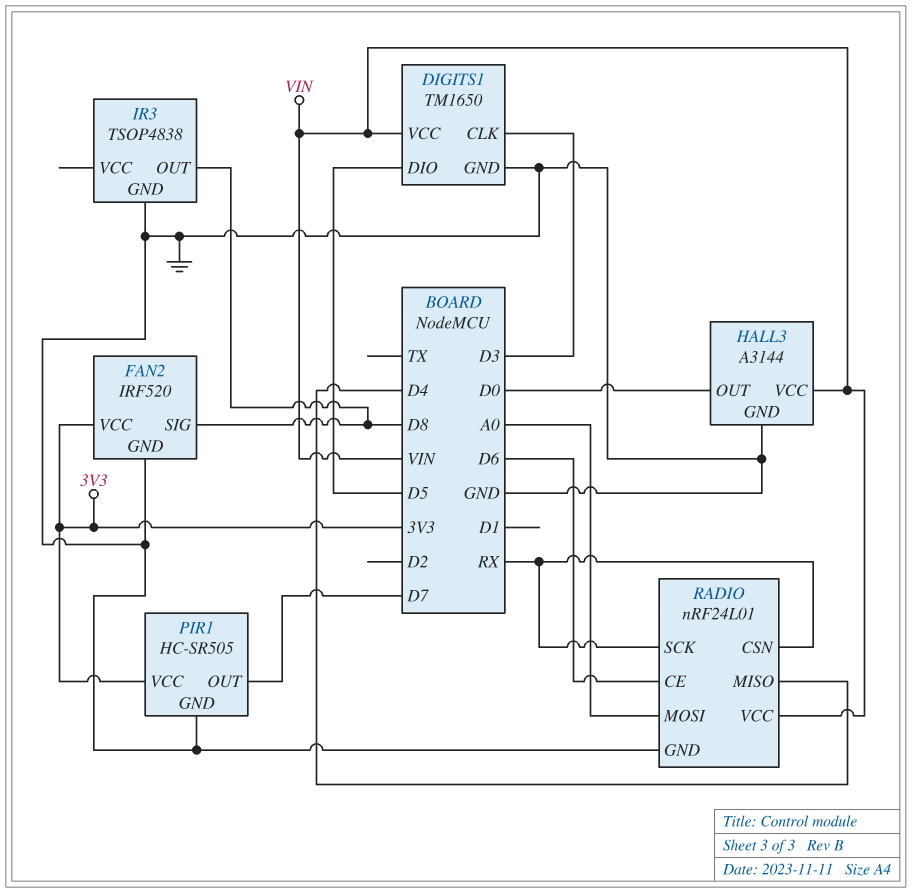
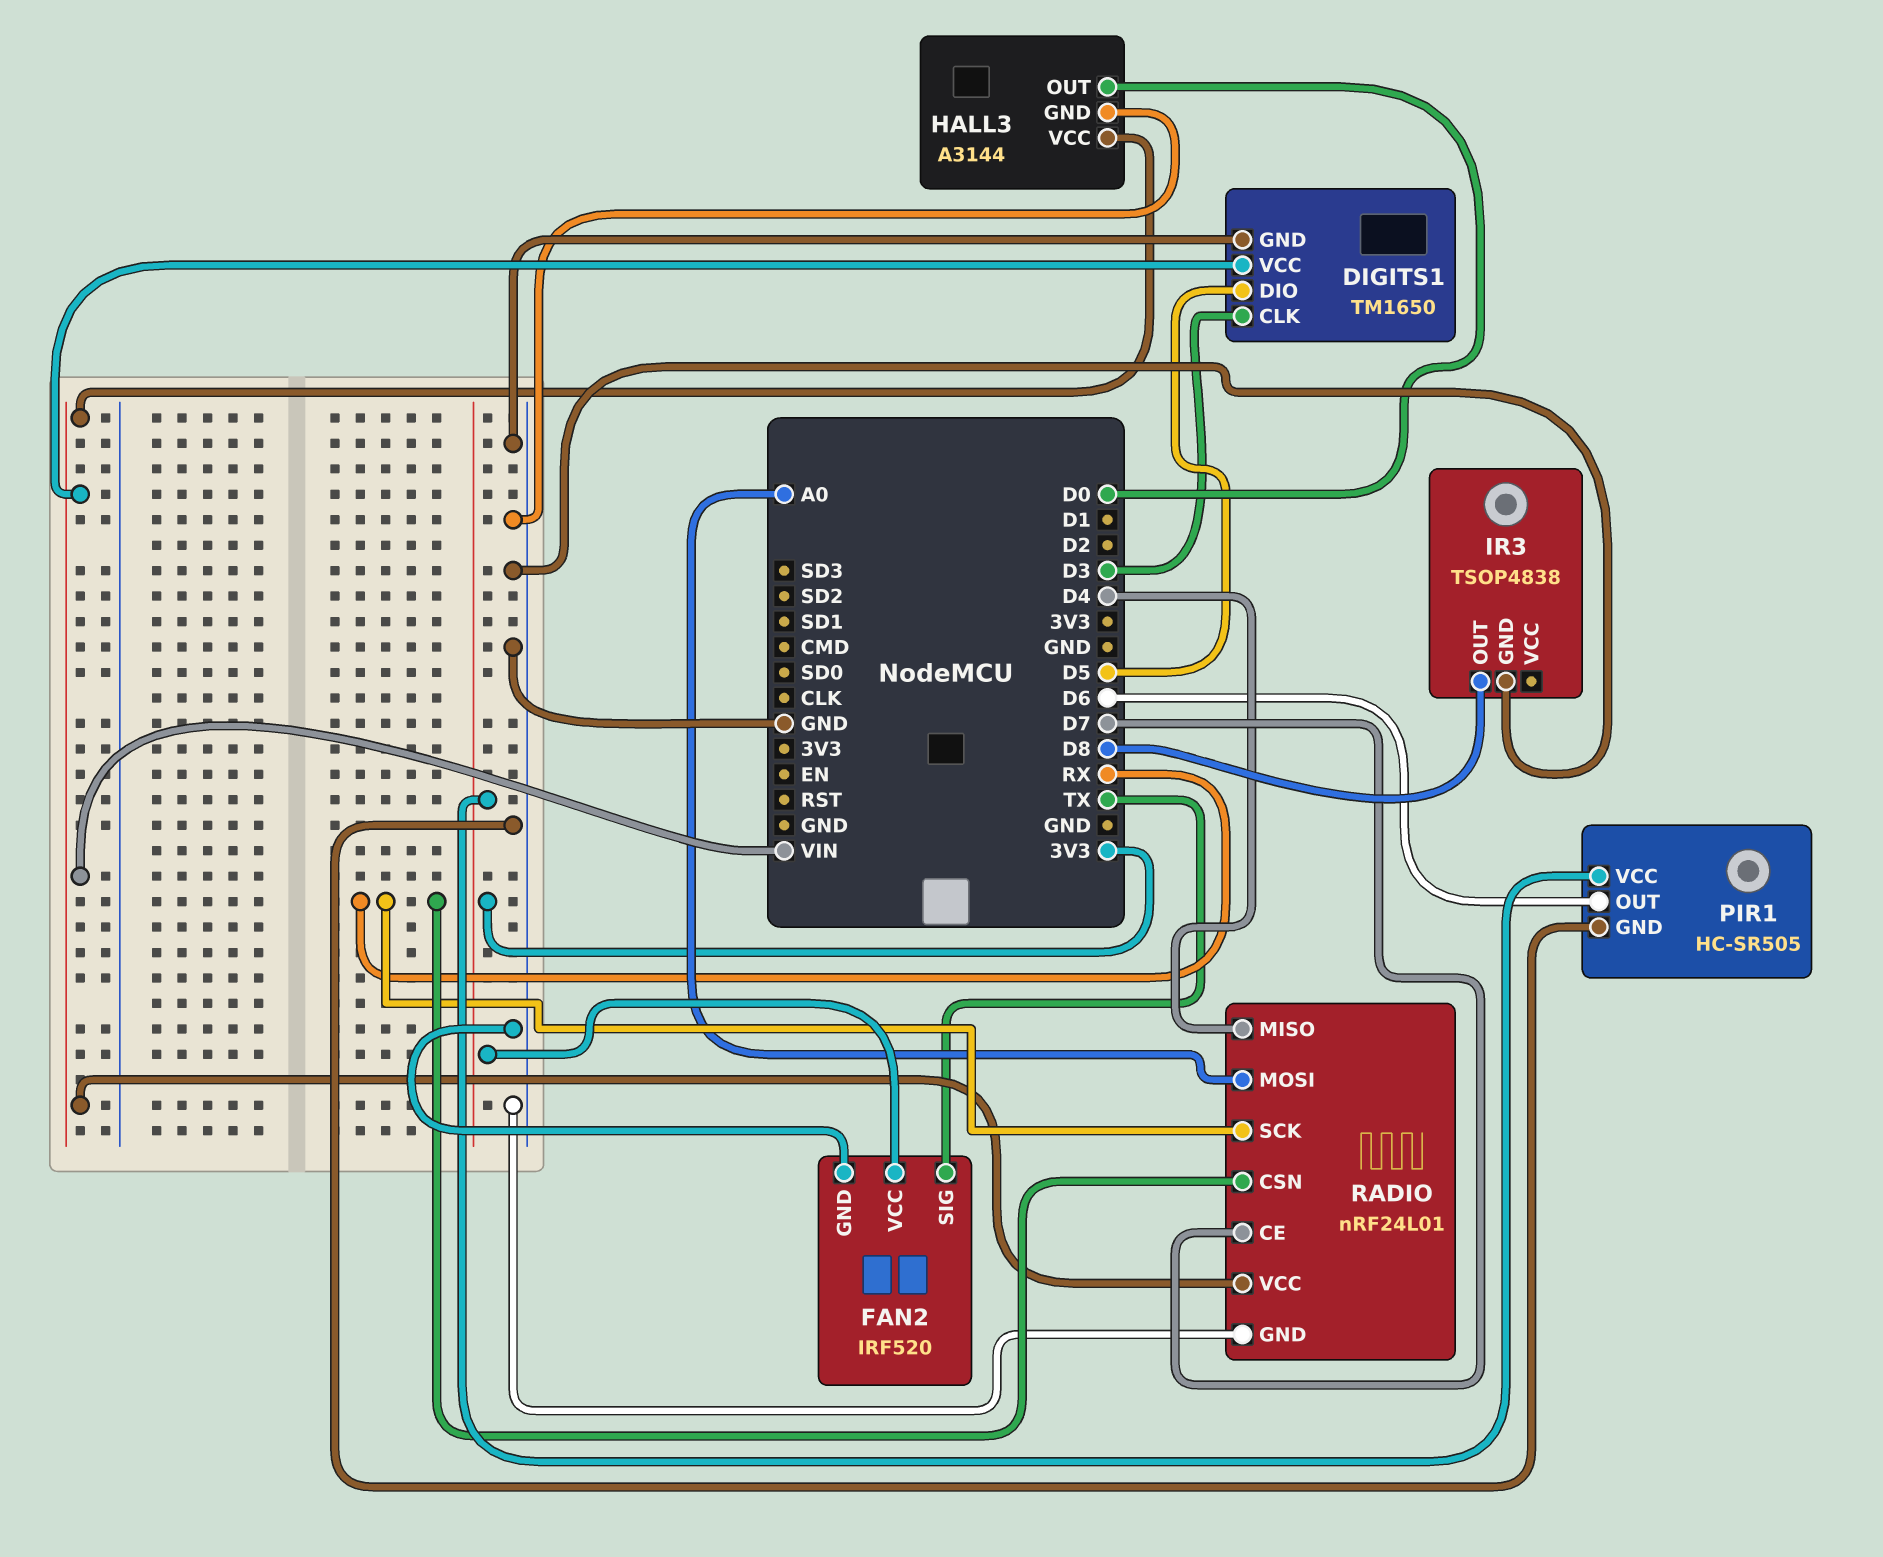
FAN2 pin SIG: D8 -> TX
PIR1 pin OUT: D7 -> D6
RADIO pin CE: D6 -> D7

